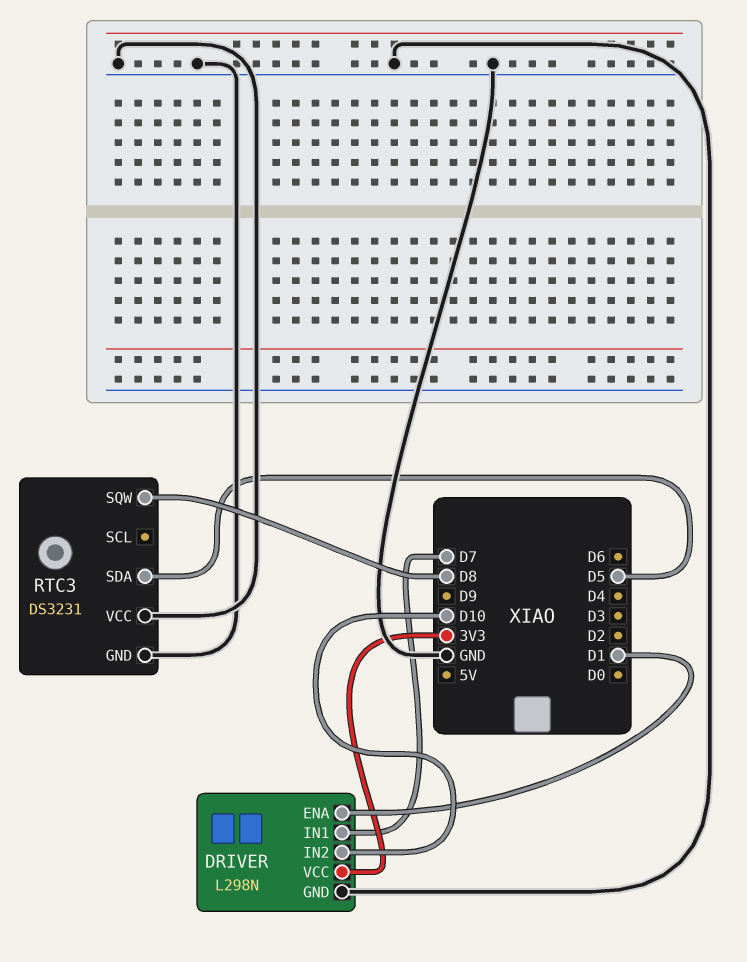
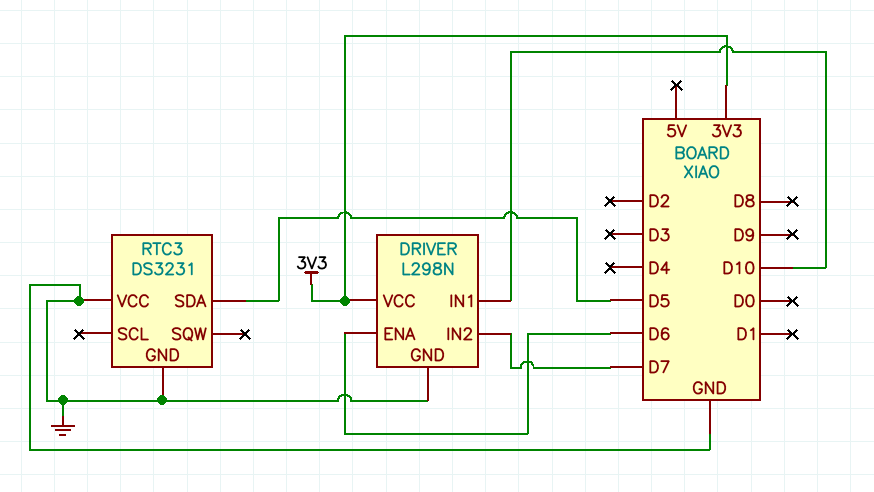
DRIVER pin ENA: D1 -> D6
DRIVER pin IN1: D7 -> D10
DRIVER pin IN2: D10 -> D7
RTC3 pin SQW: D8 -> none

